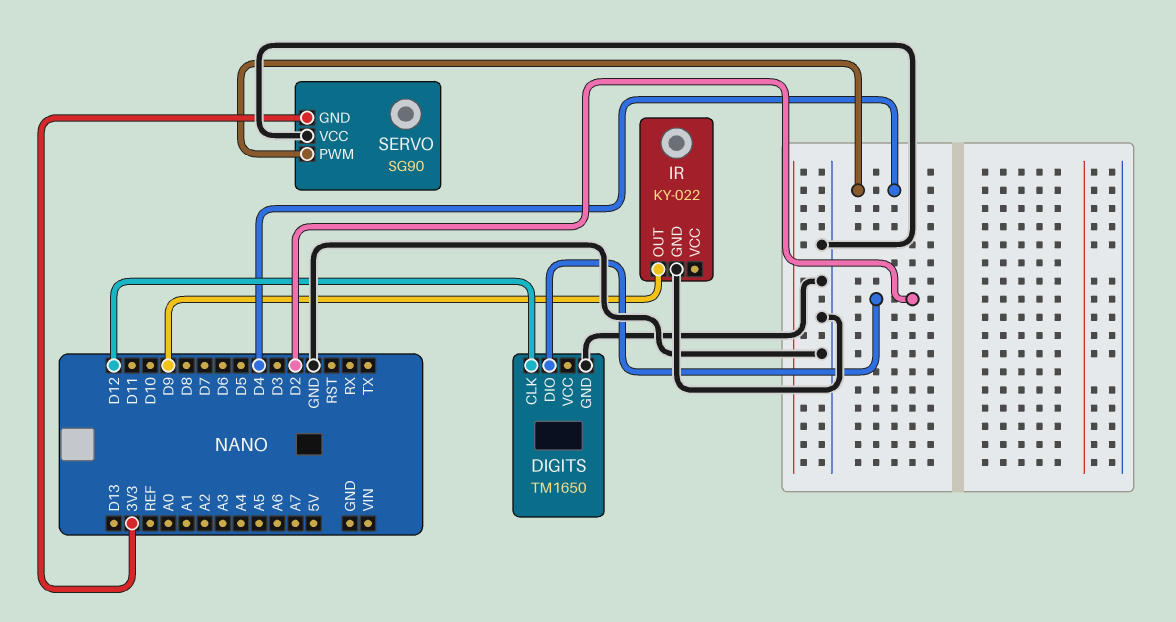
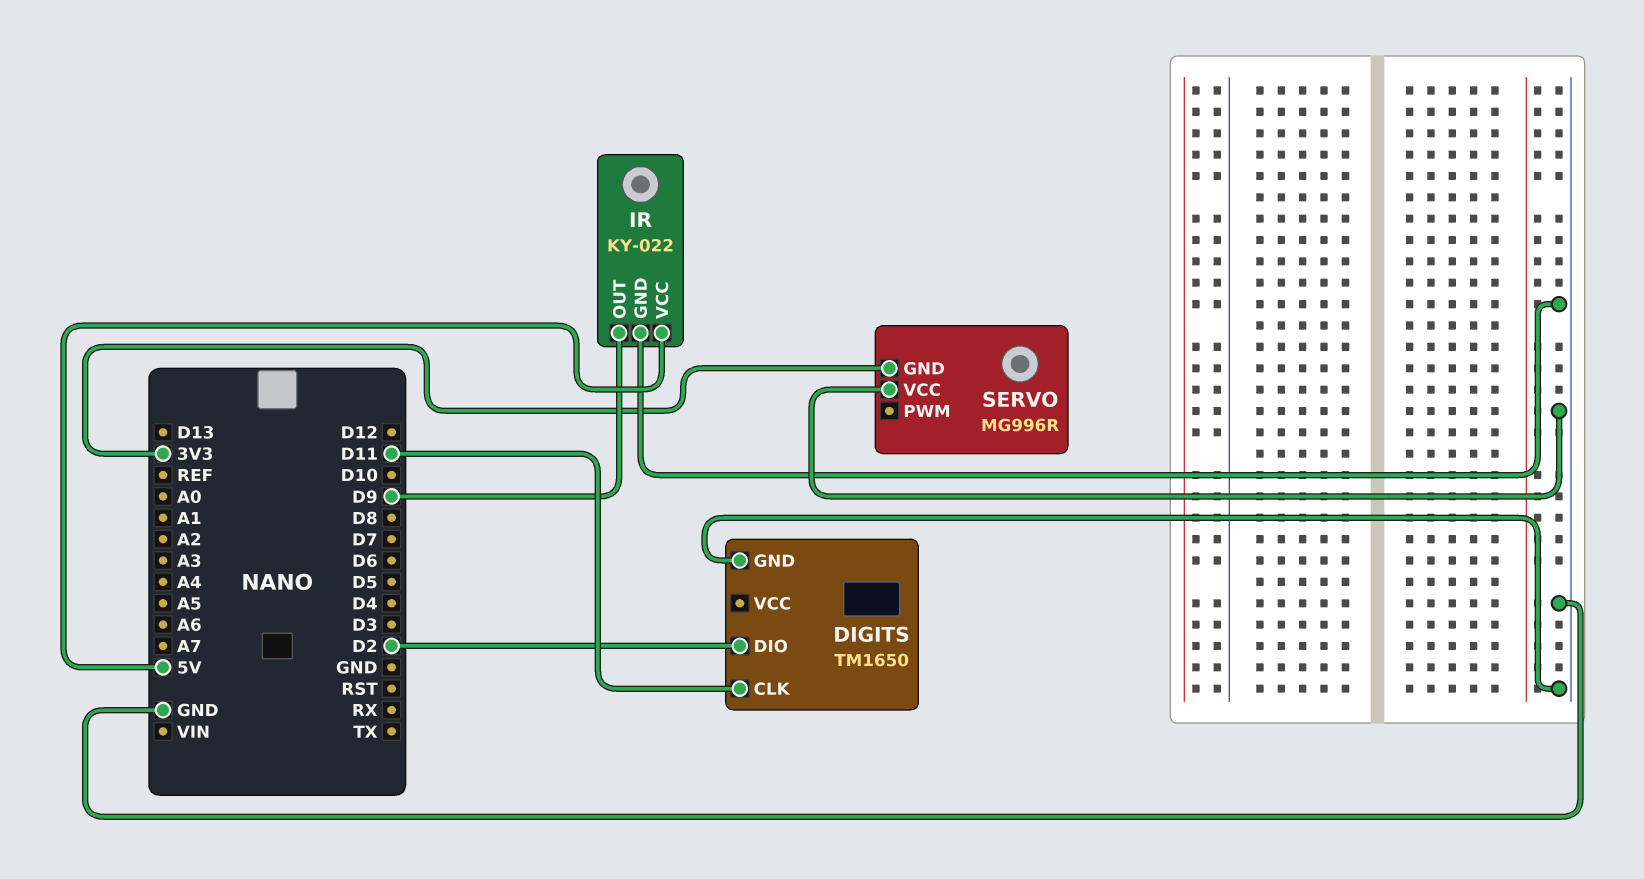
DIGITS pin CLK: D12 -> D11
IR pin VCC: none -> 5V
SERVO: SG90 -> MG996R
SERVO pin PWM: D4 -> none

